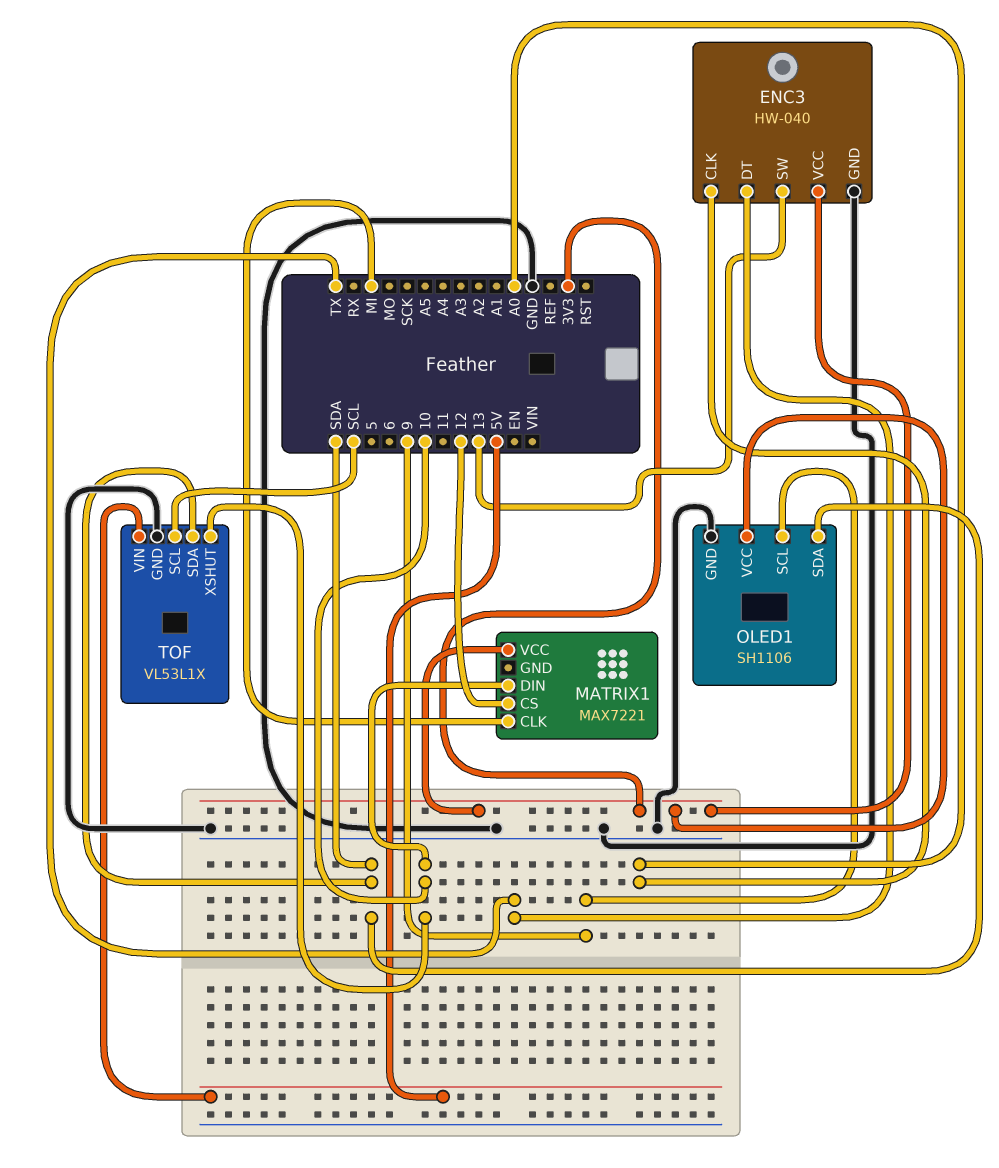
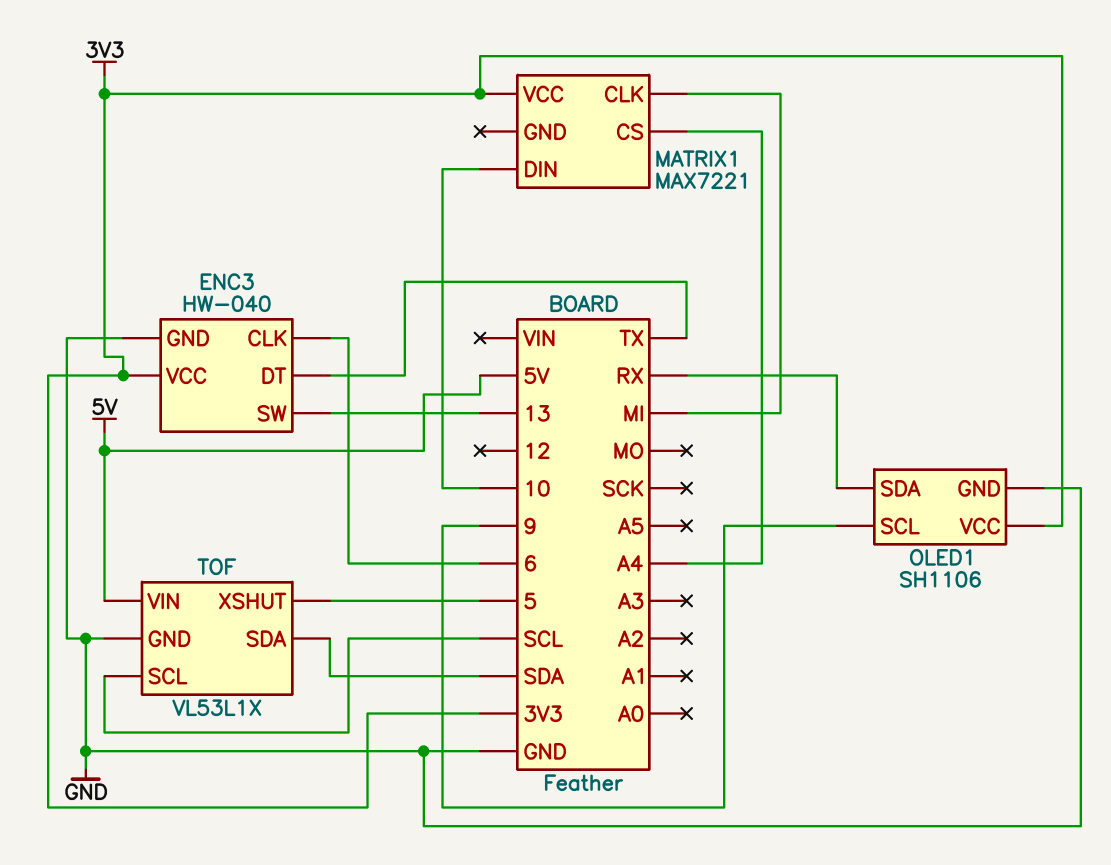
ENC3 pin CLK: A0 -> 6
MATRIX1 pin CS: 12 -> A4
OLED1 pin SDA: SDA -> RX
TOF pin XSHUT: 10 -> 5

